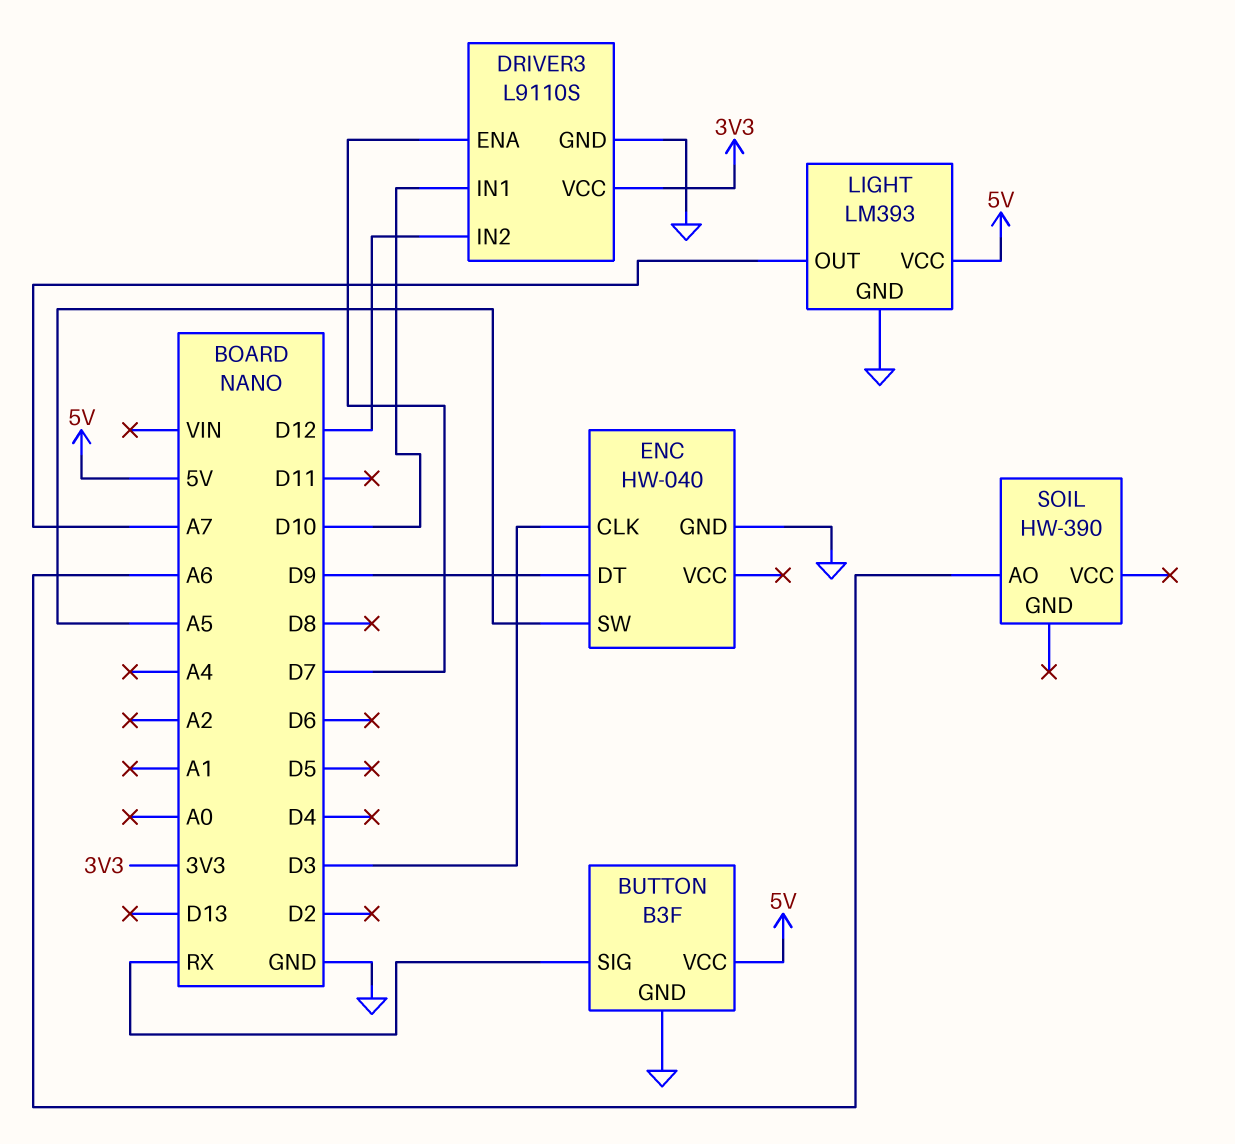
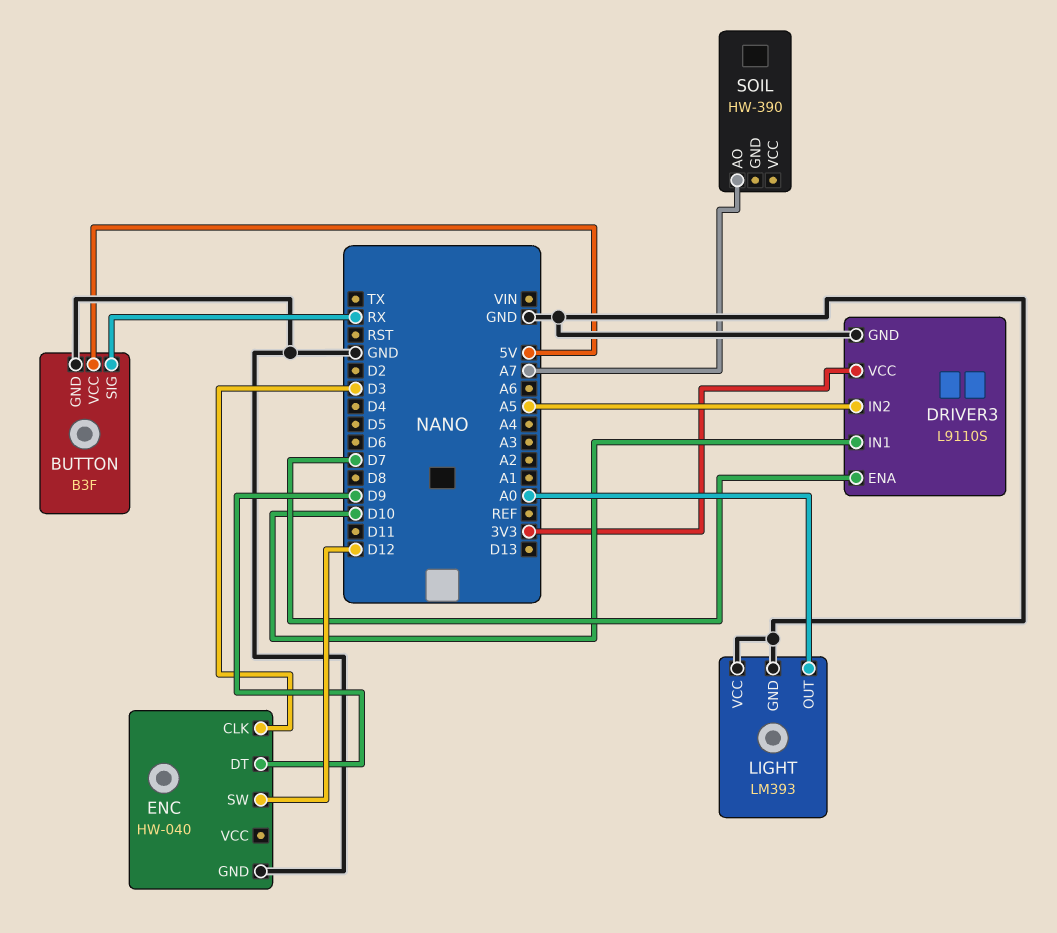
DRIVER3 pin IN2: D12 -> A5
ENC pin SW: A5 -> D12
LIGHT pin OUT: A7 -> A0
LIGHT pin VCC: 5V -> GND
SOIL pin AO: A6 -> A7

